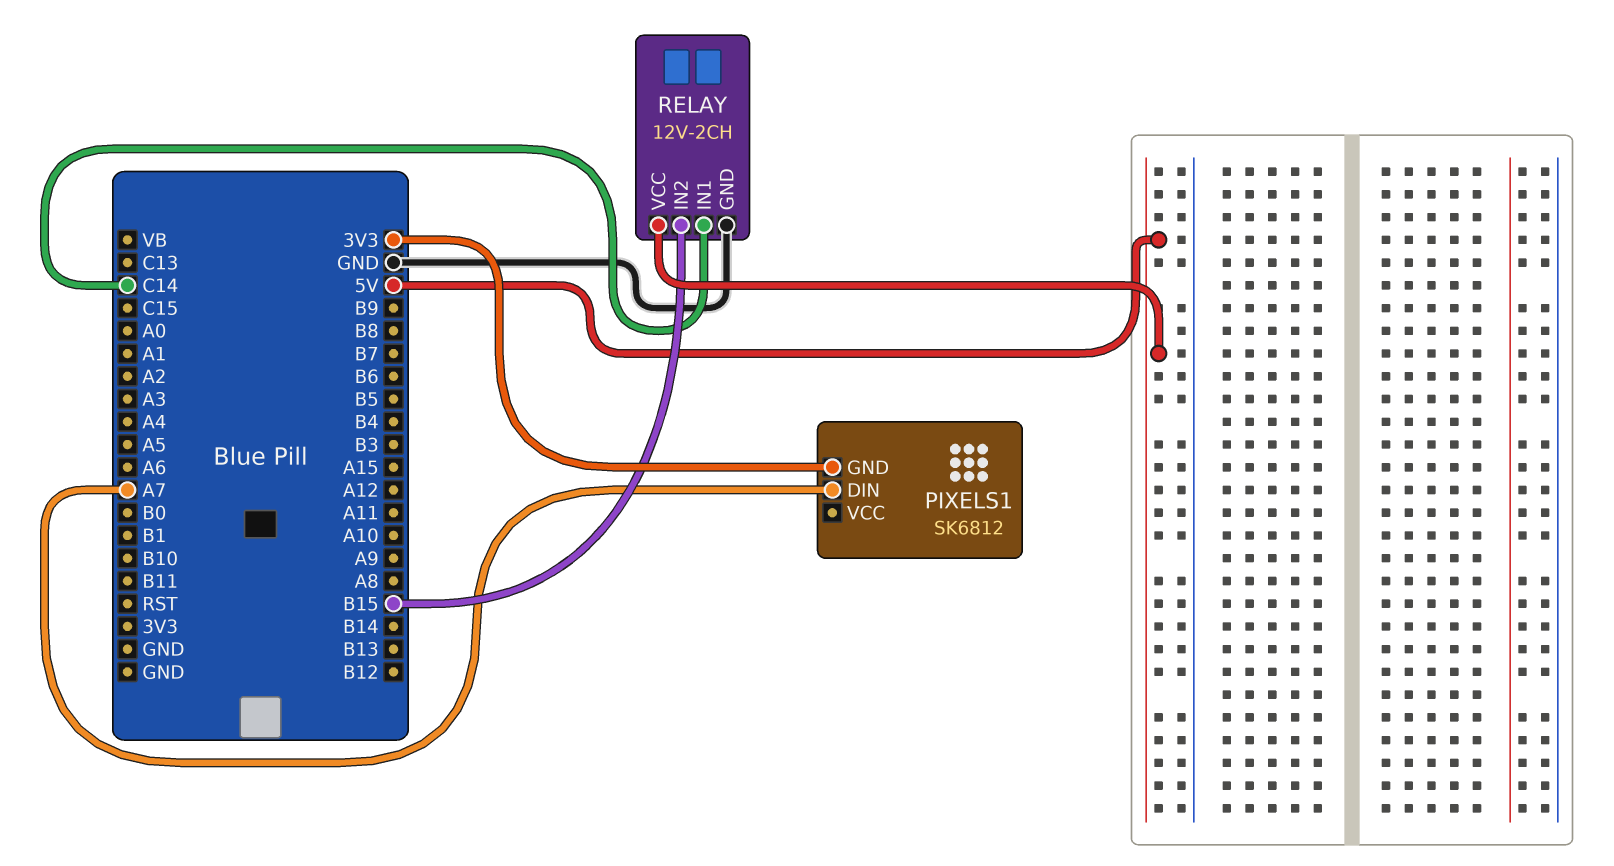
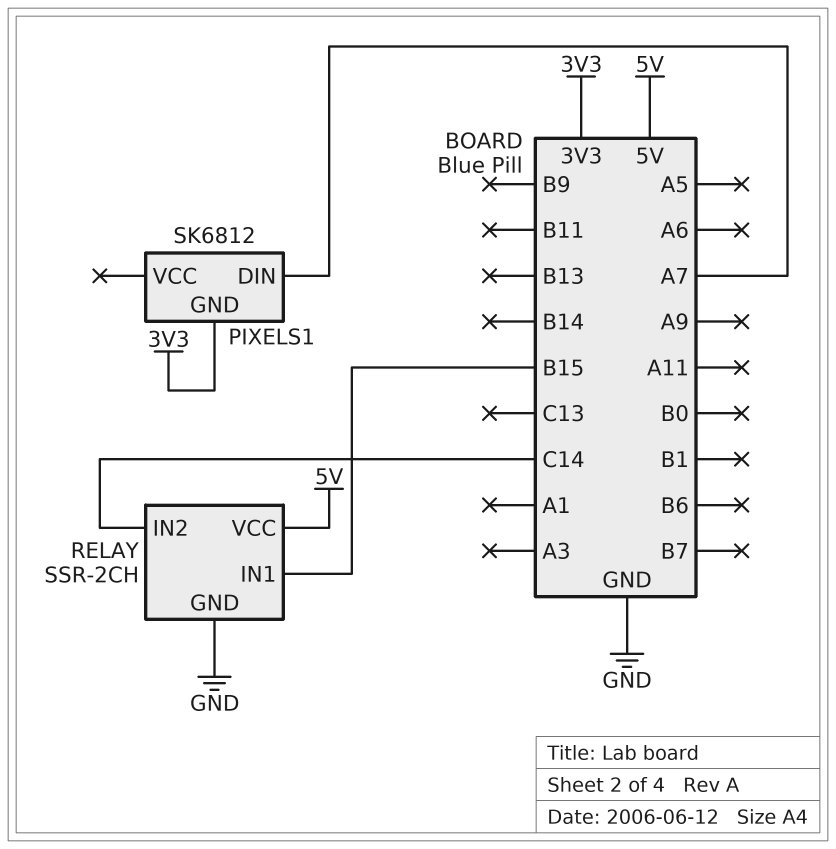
RELAY: 12V-2CH -> SSR-2CH
RELAY pin IN1: C14 -> B15
RELAY pin IN2: B15 -> C14

